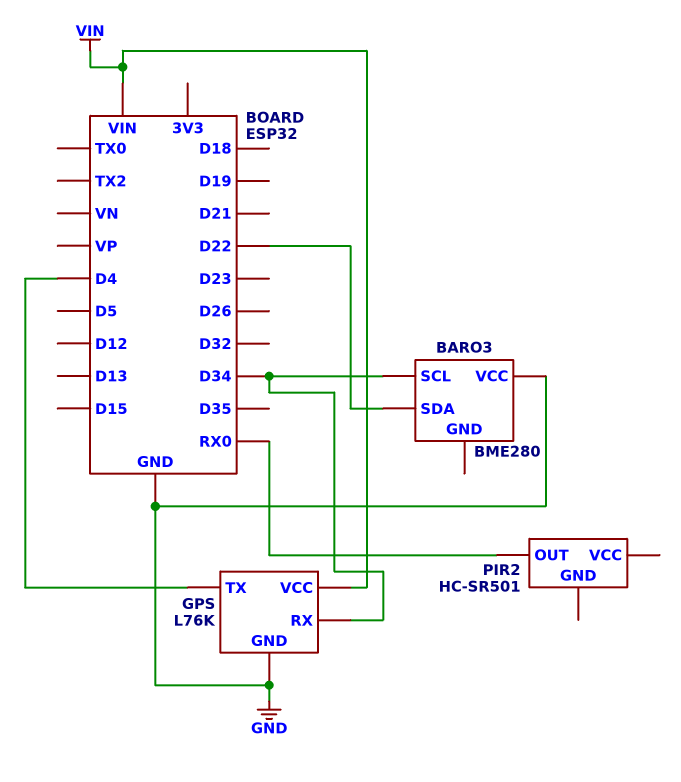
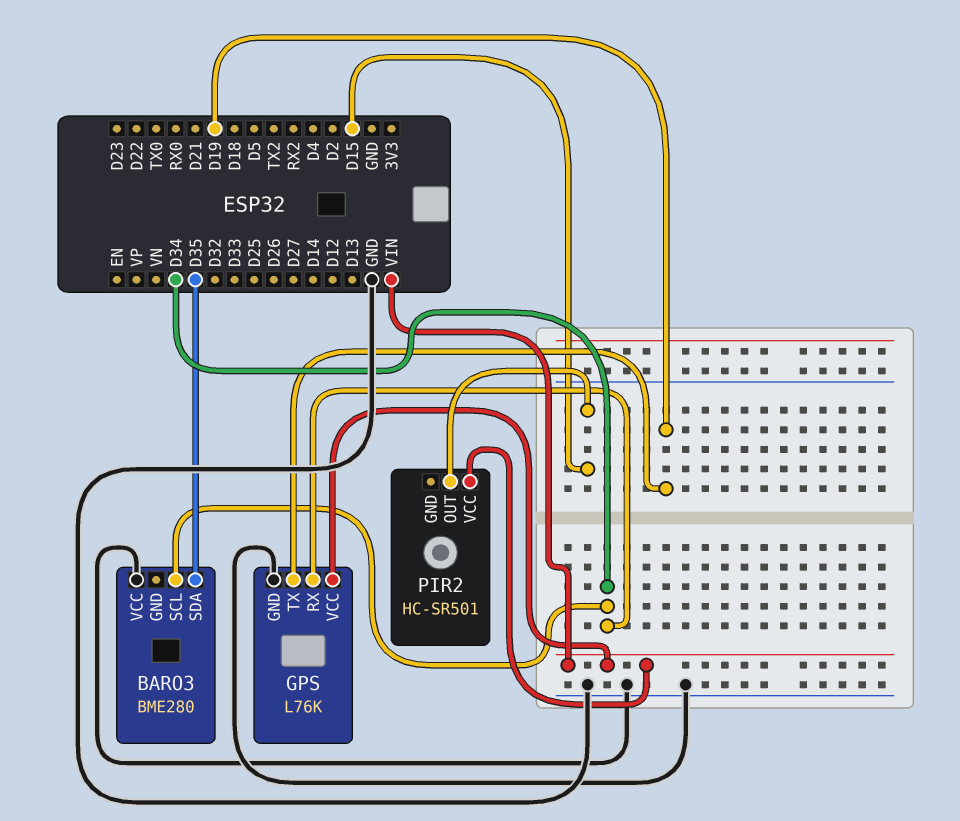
BARO3 pin SDA: D22 -> D35
GPS pin TX: D4 -> D19
PIR2 pin OUT: RX0 -> D15
PIR2 pin VCC: none -> VIN

